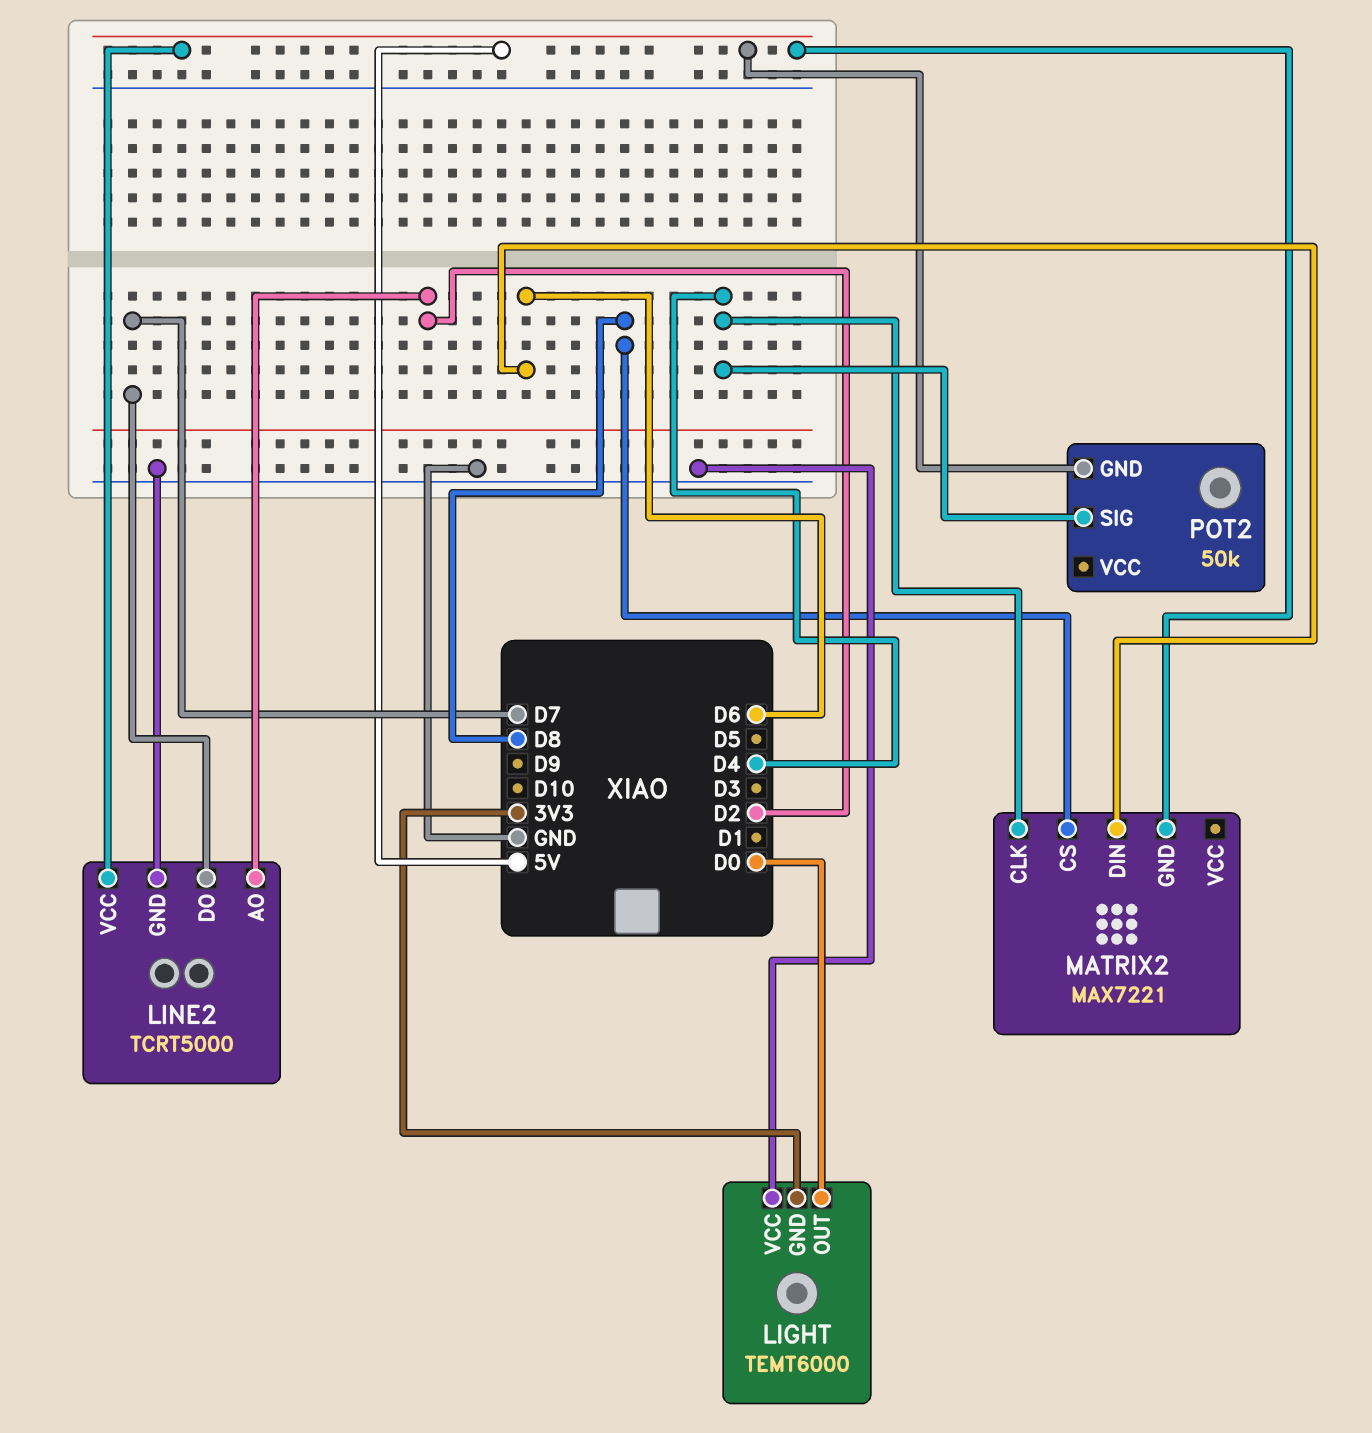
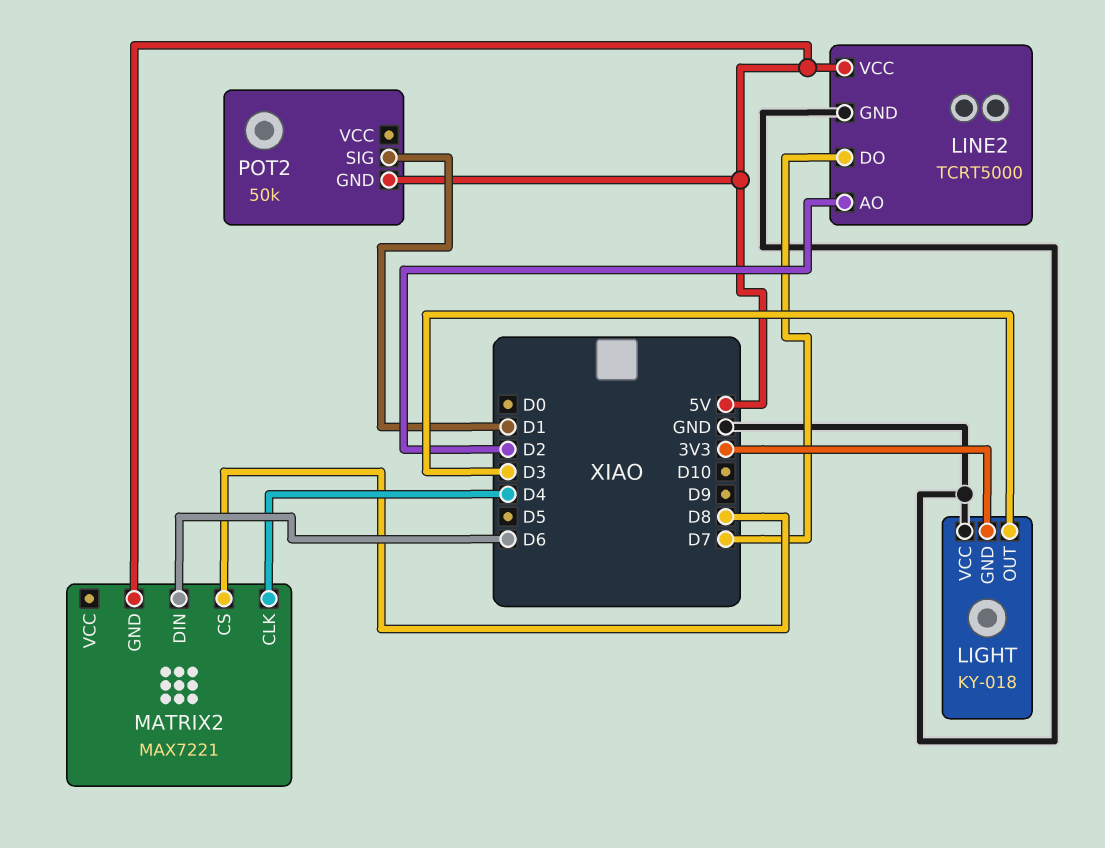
LIGHT: TEMT6000 -> KY-018
LIGHT pin OUT: D0 -> D3
POT2 pin SIG: D4 -> D1

